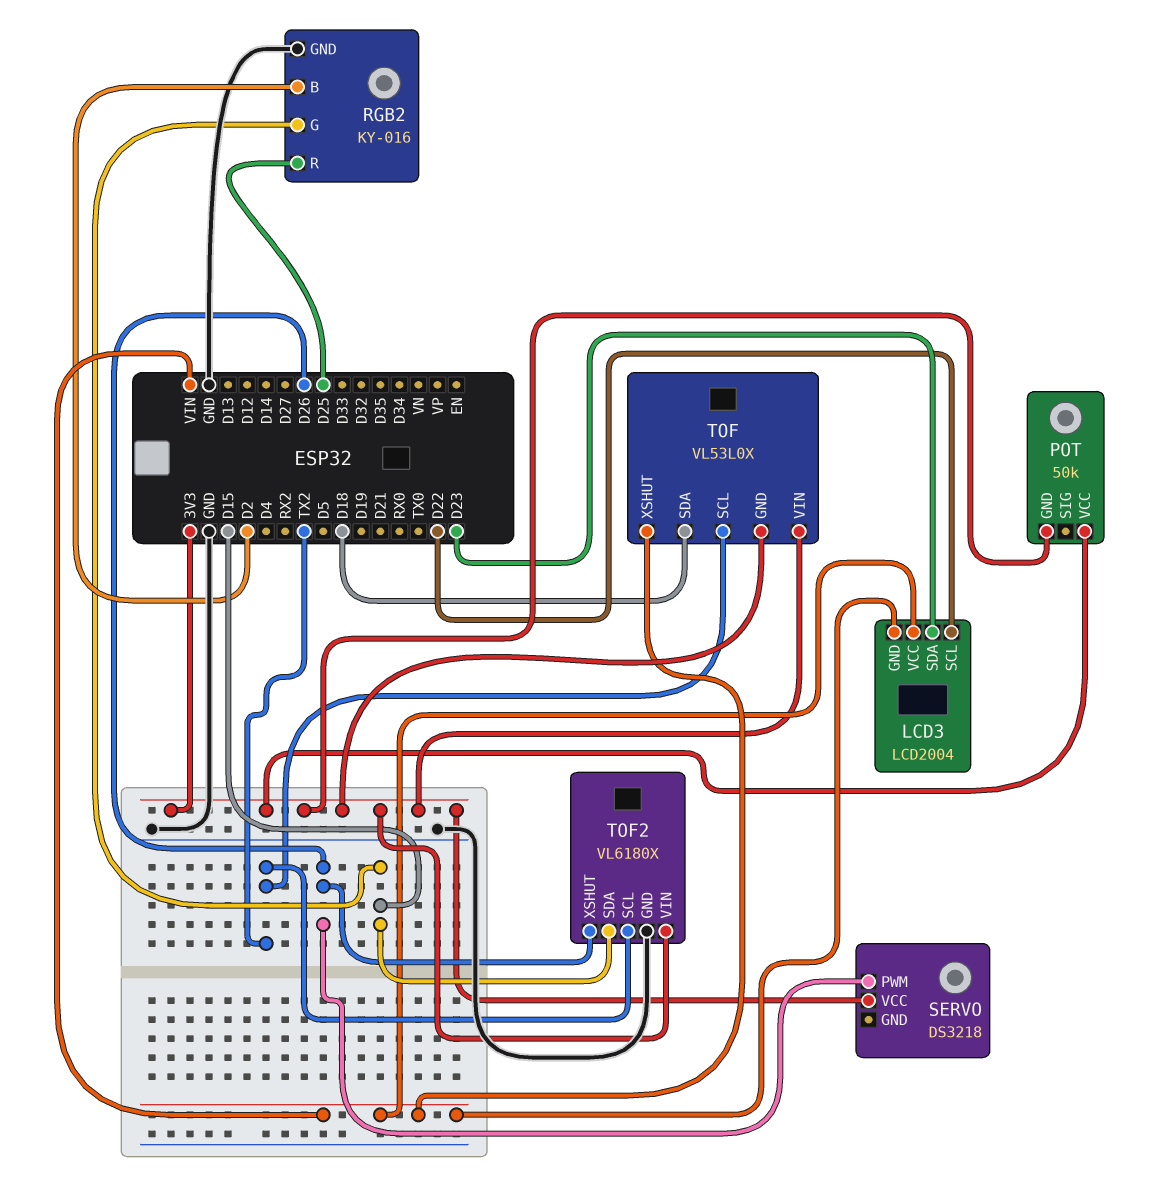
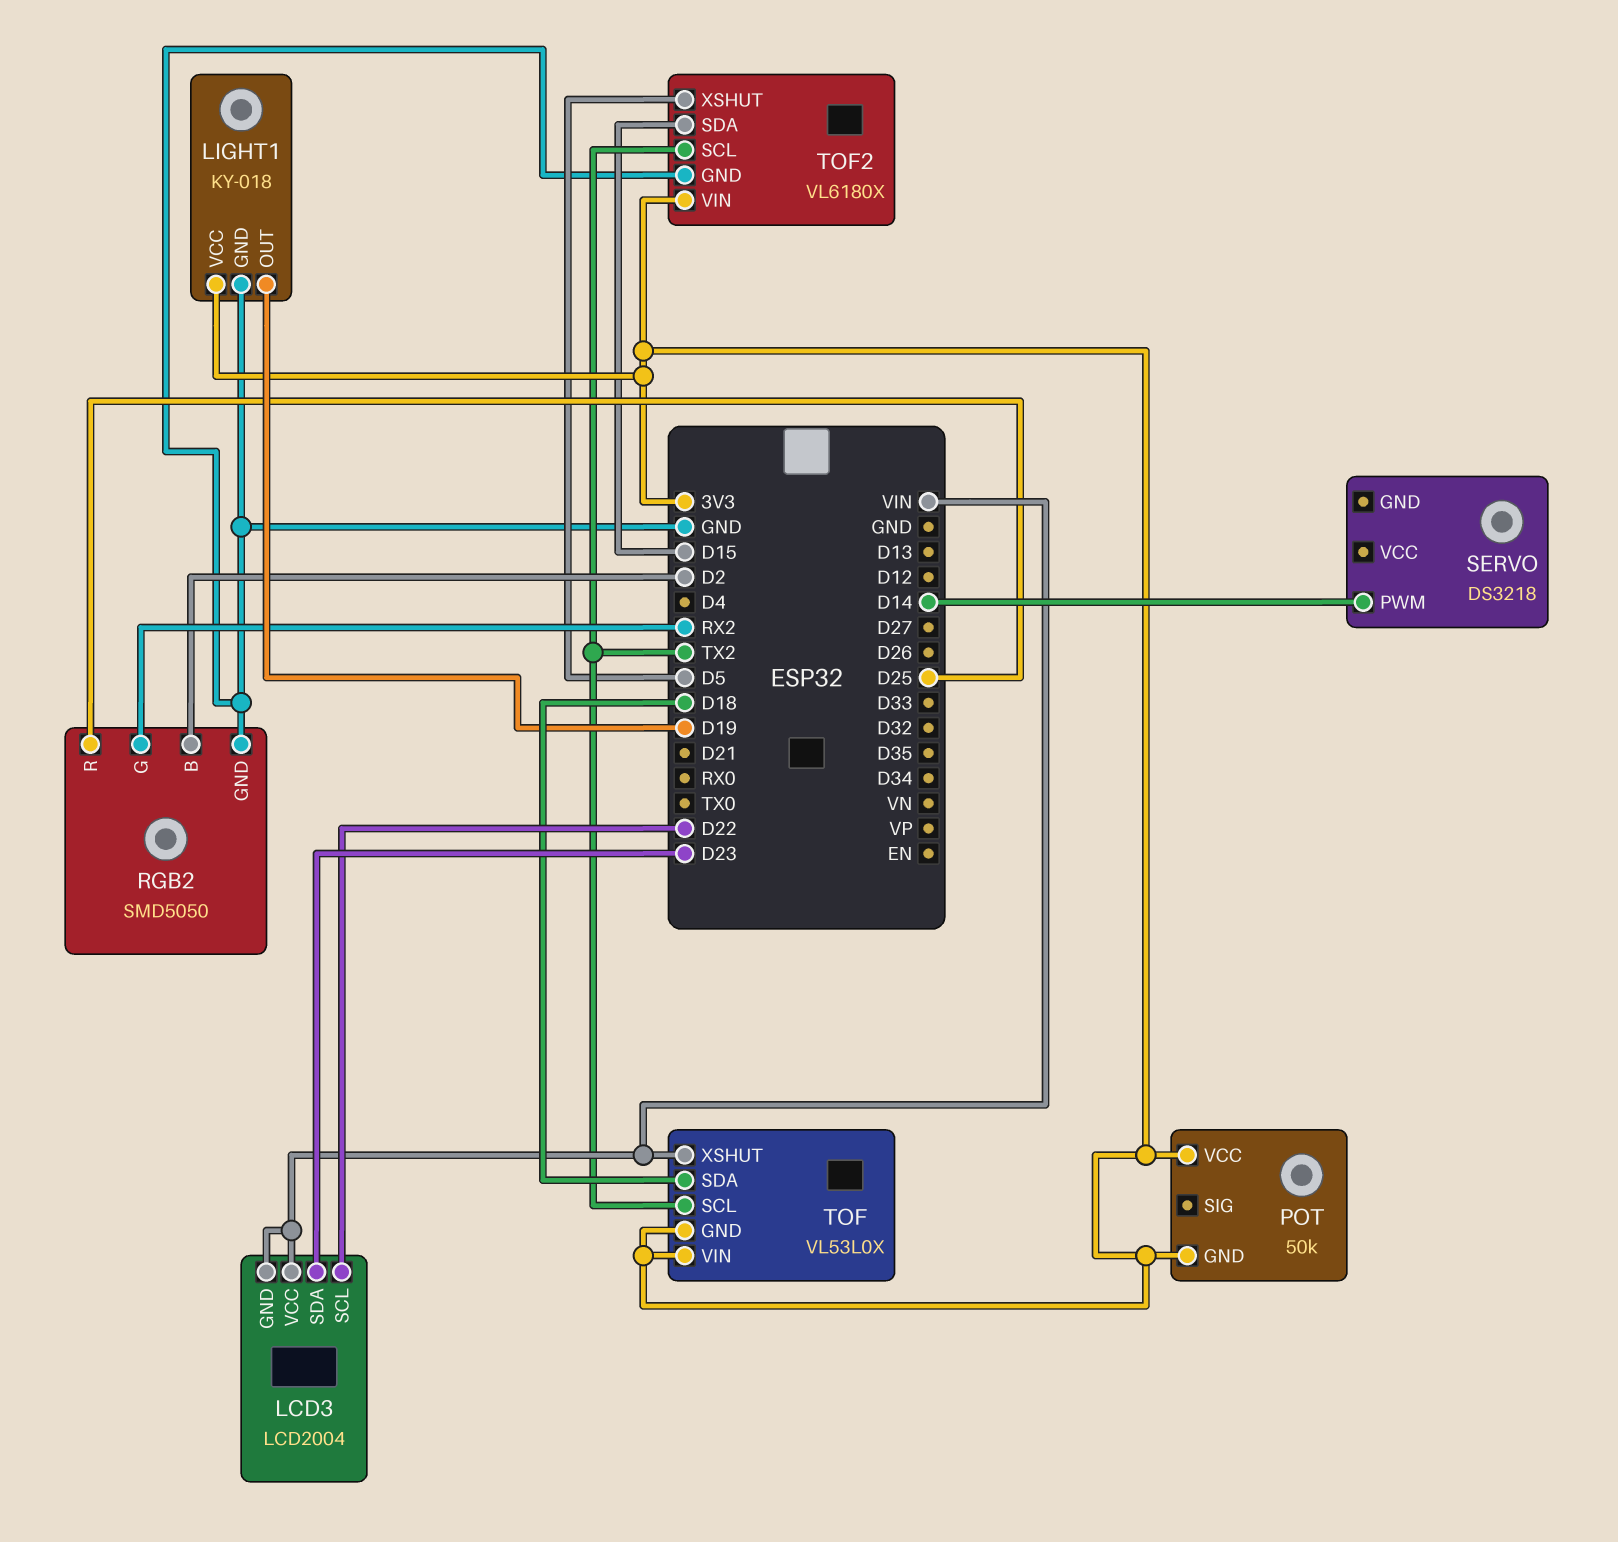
LIGHT1: none -> KY-018
LIGHT1 pin GND: none -> GND
LIGHT1 pin OUT: none -> D19
LIGHT1 pin VCC: none -> 3V3
RGB2: KY-016 -> SMD5050
RGB2 pin G: D15 -> RX2
SERVO pin PWM: D26 -> D14
SERVO pin VCC: 3V3 -> none
TOF2 pin XSHUT: D26 -> D5

